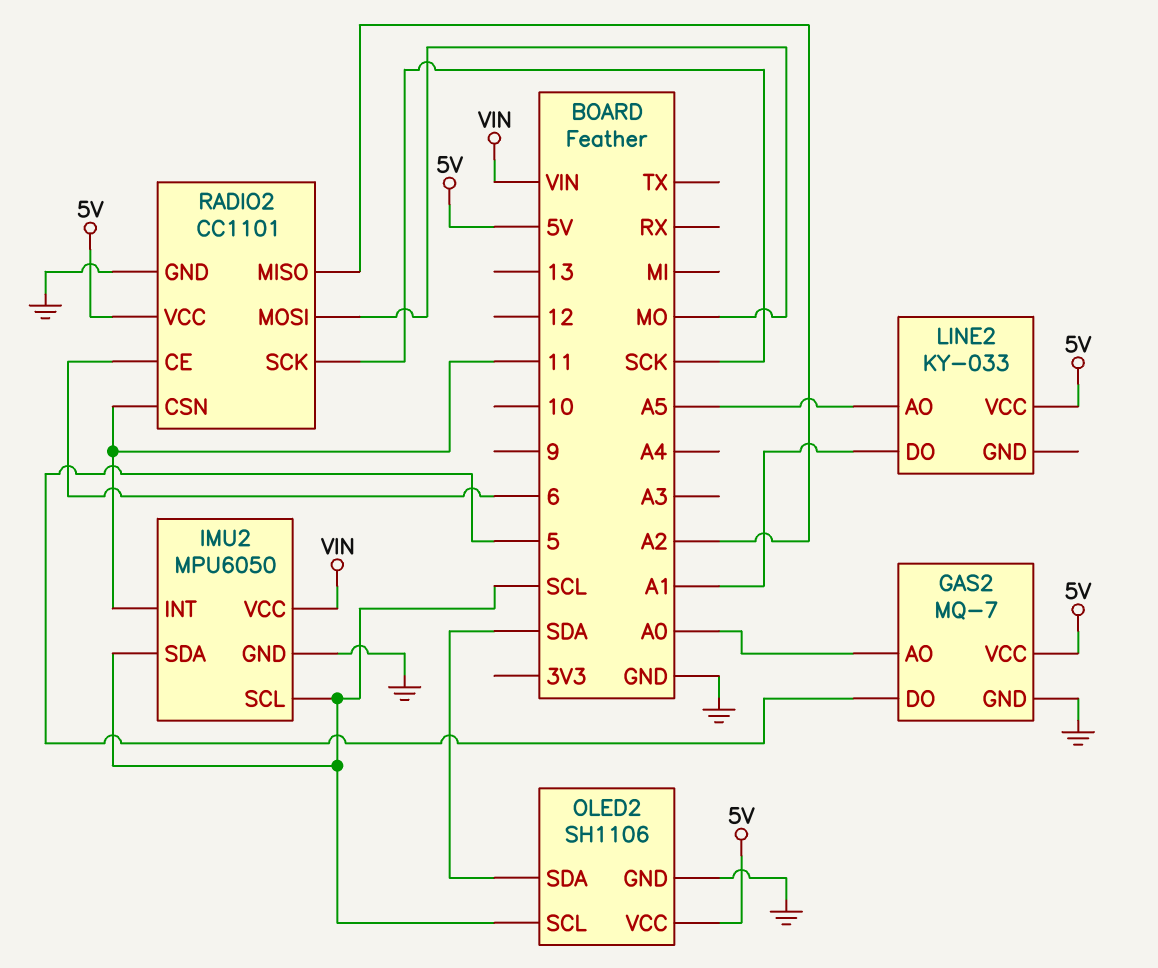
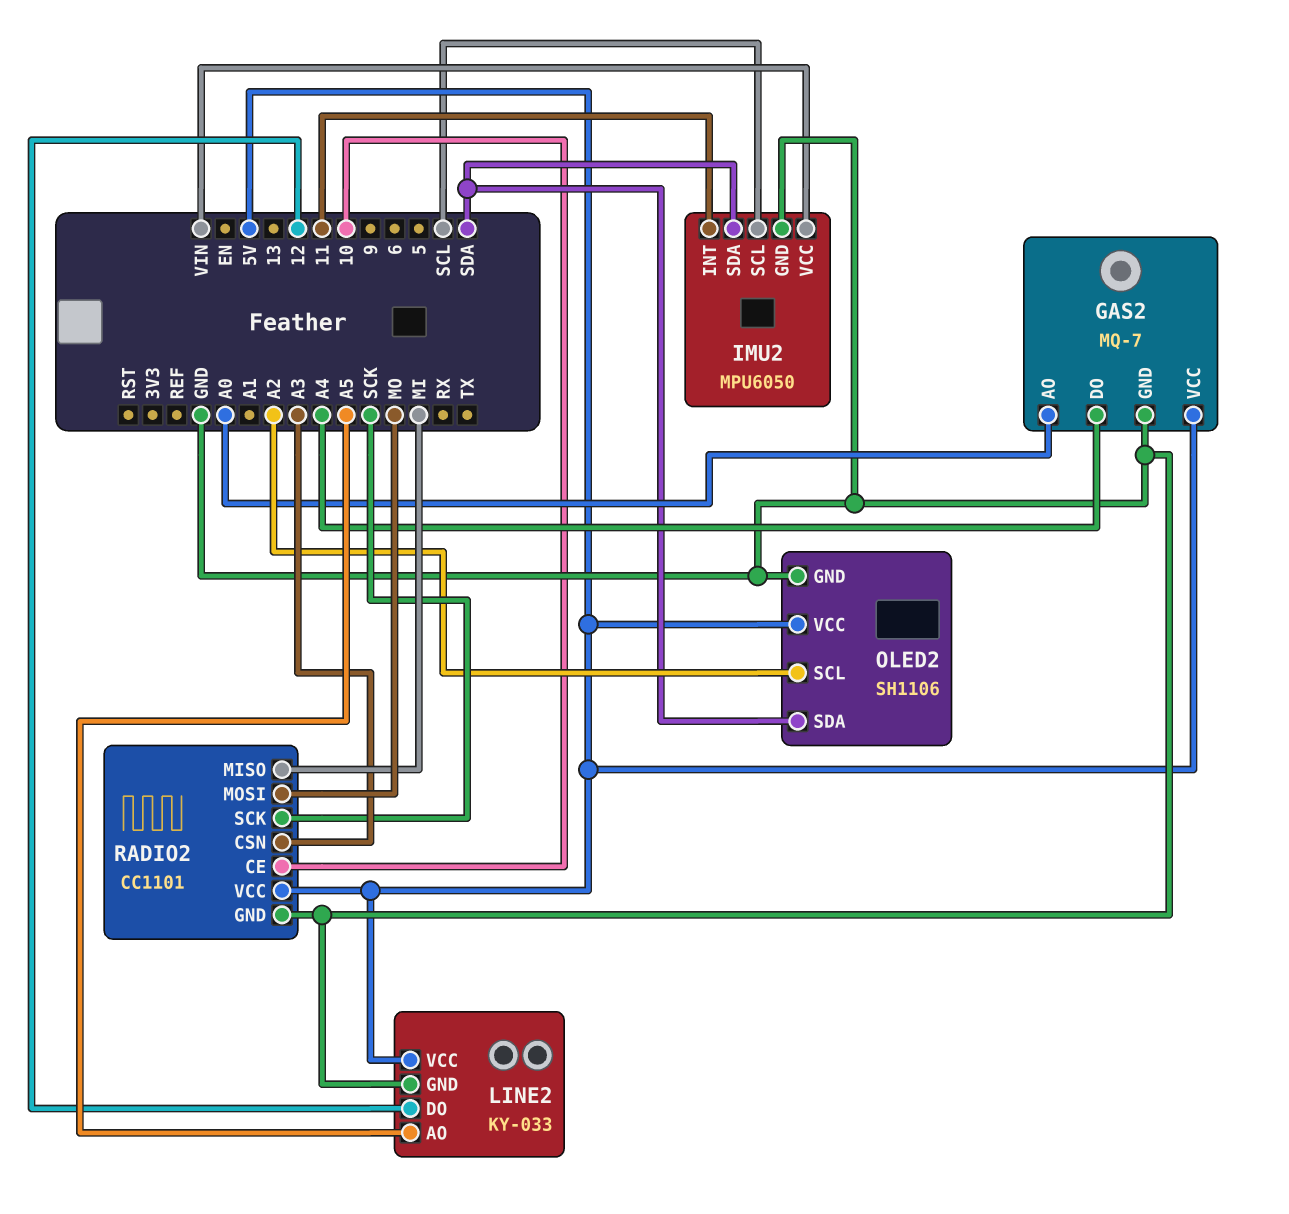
GAS2 pin DO: 5 -> A4
IMU2 pin SDA: SCL -> SDA
LINE2 pin DO: A1 -> 12
LINE2 pin GND: none -> GND
OLED2 pin SCL: SCL -> A2
RADIO2 pin CE: 6 -> 10
RADIO2 pin CSN: 11 -> A3
RADIO2 pin MISO: A2 -> MI

